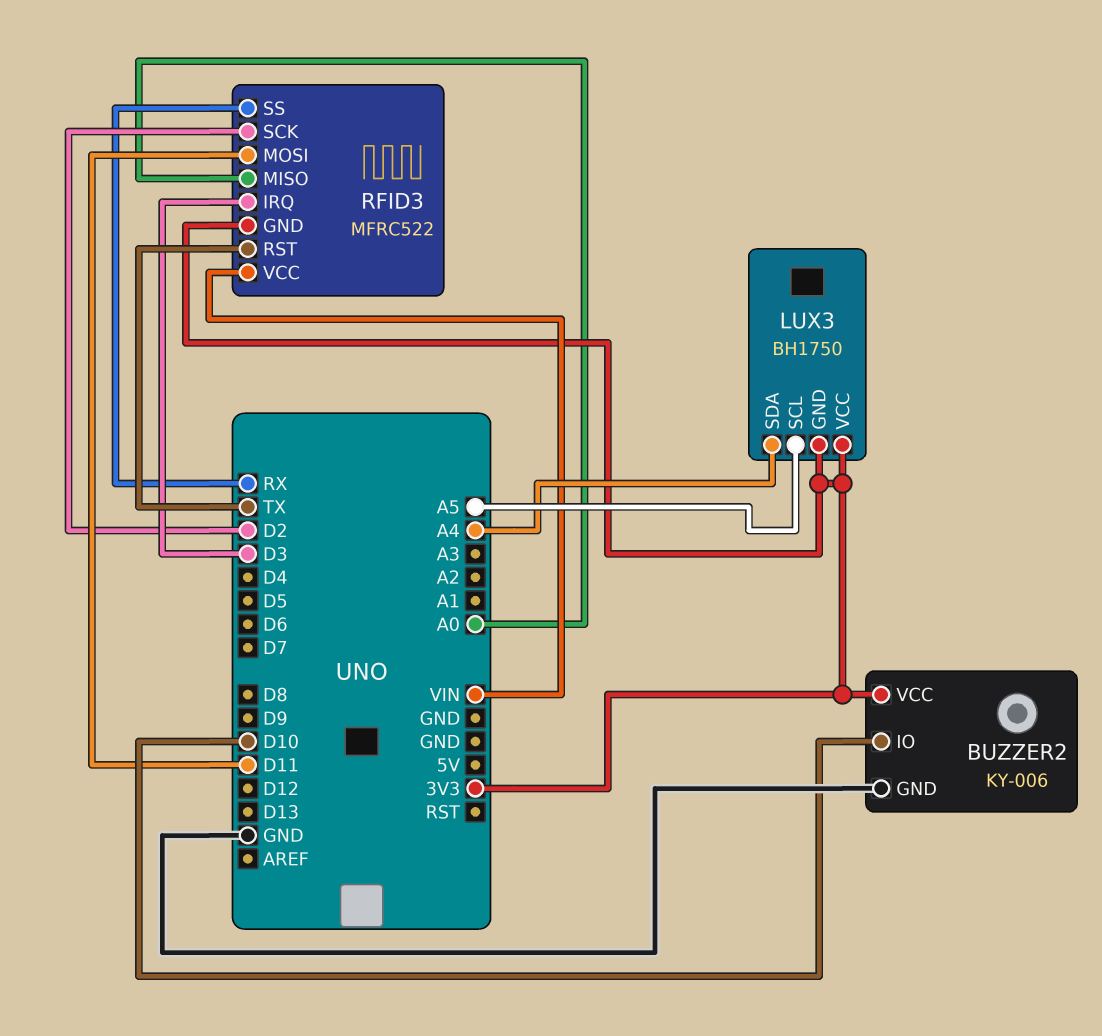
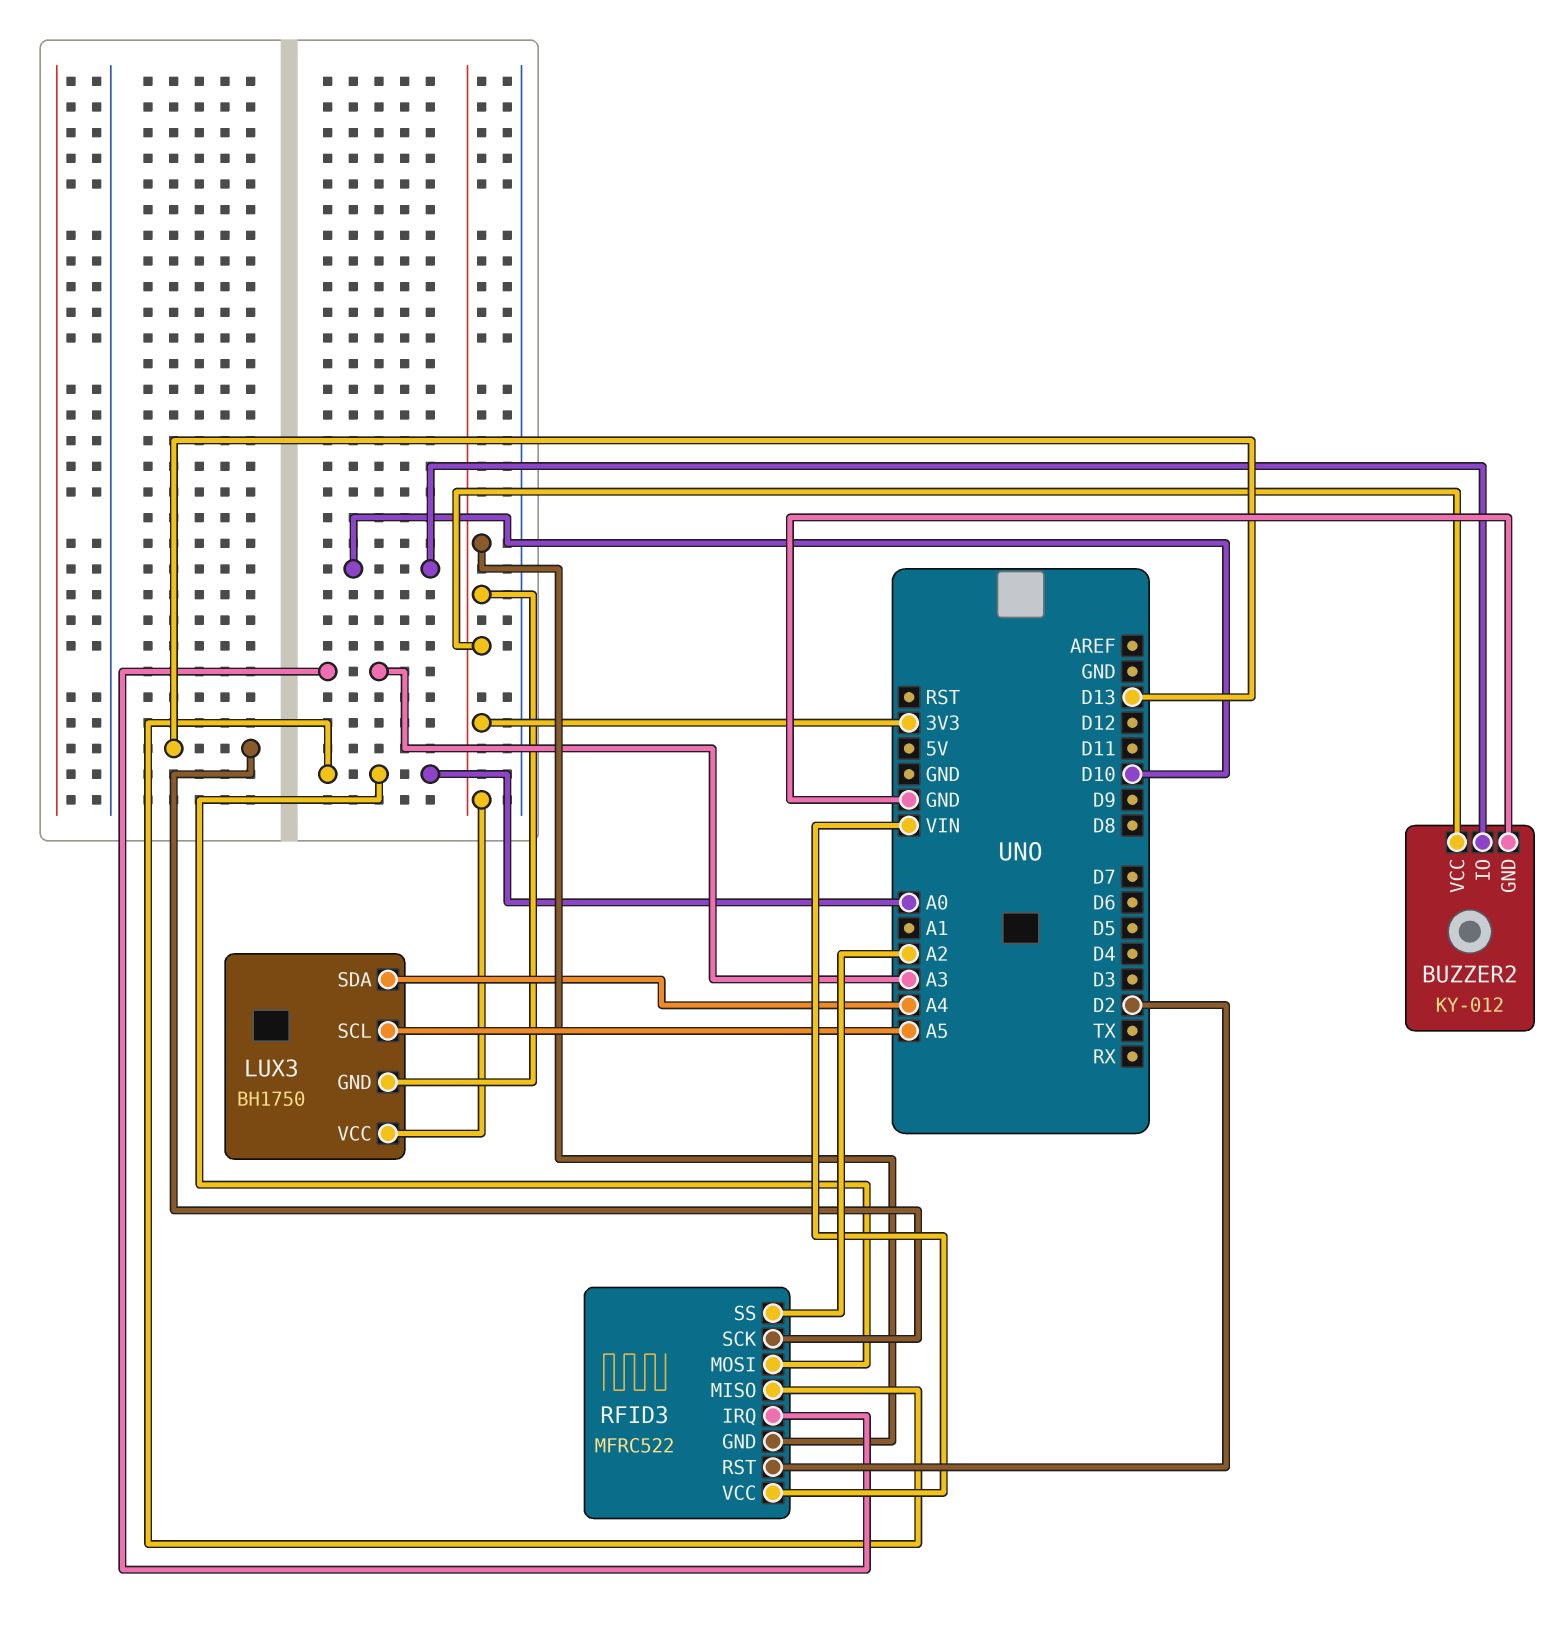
BUZZER2: KY-006 -> KY-012
RFID3 pin IRQ: D3 -> A3
RFID3 pin MOSI: D11 -> A0
RFID3 pin RST: TX -> D2
RFID3 pin SCK: D2 -> D13
RFID3 pin SS: RX -> A2

